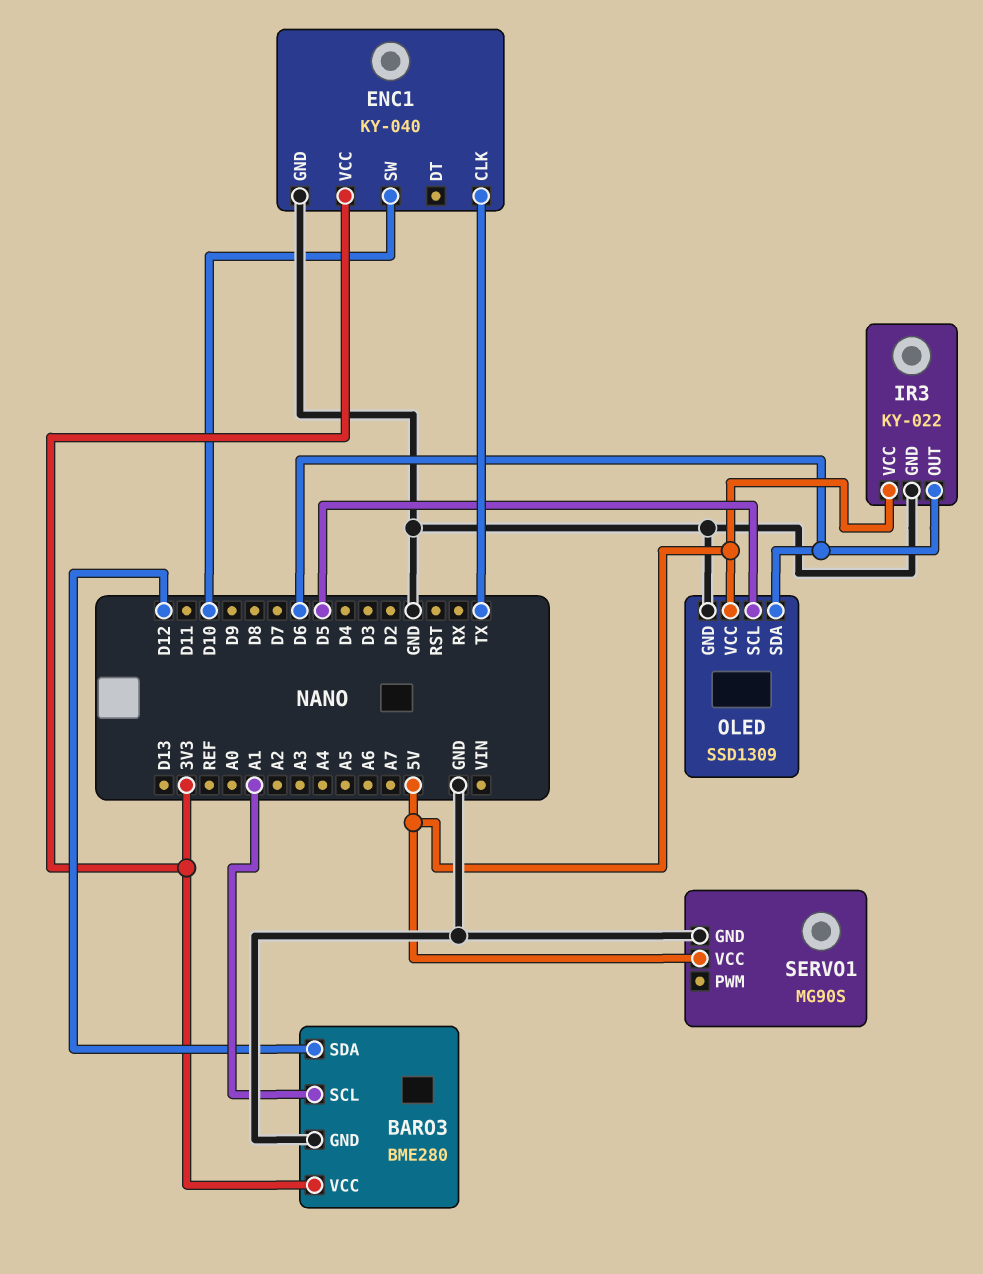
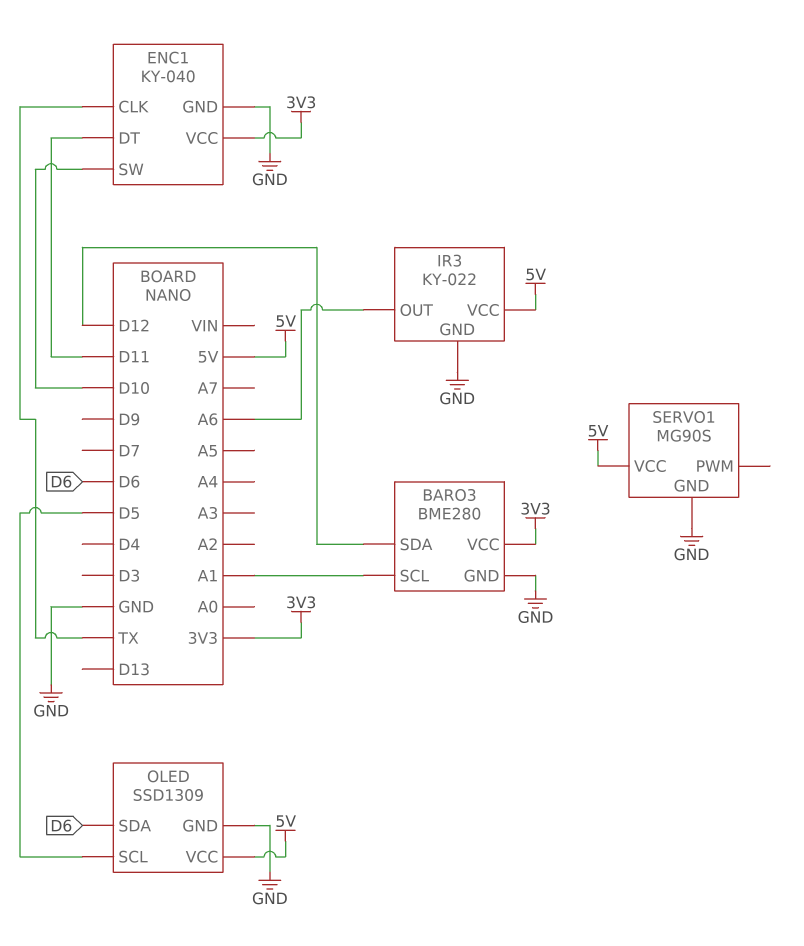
ENC1 pin DT: none -> D11
IR3 pin OUT: D6 -> A6

